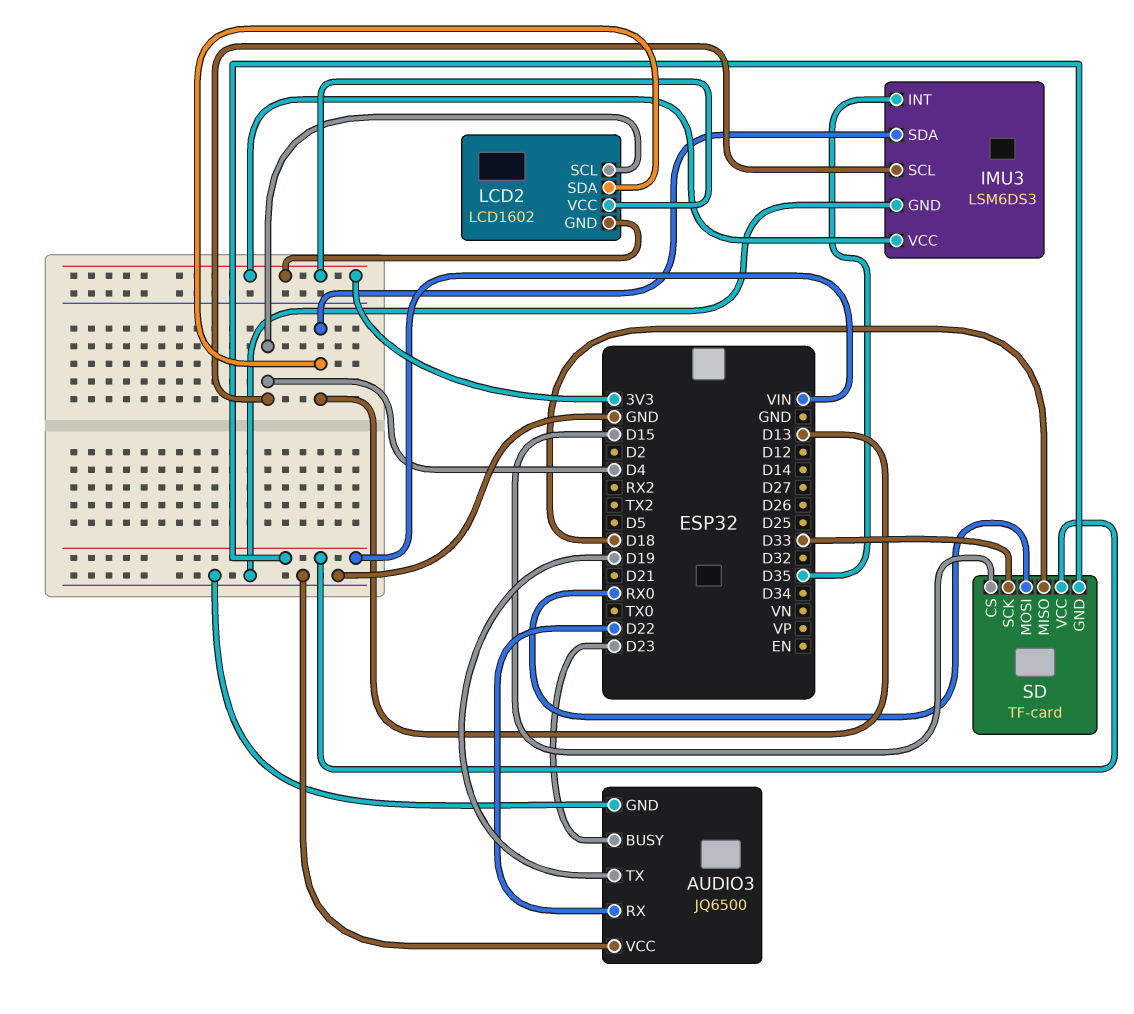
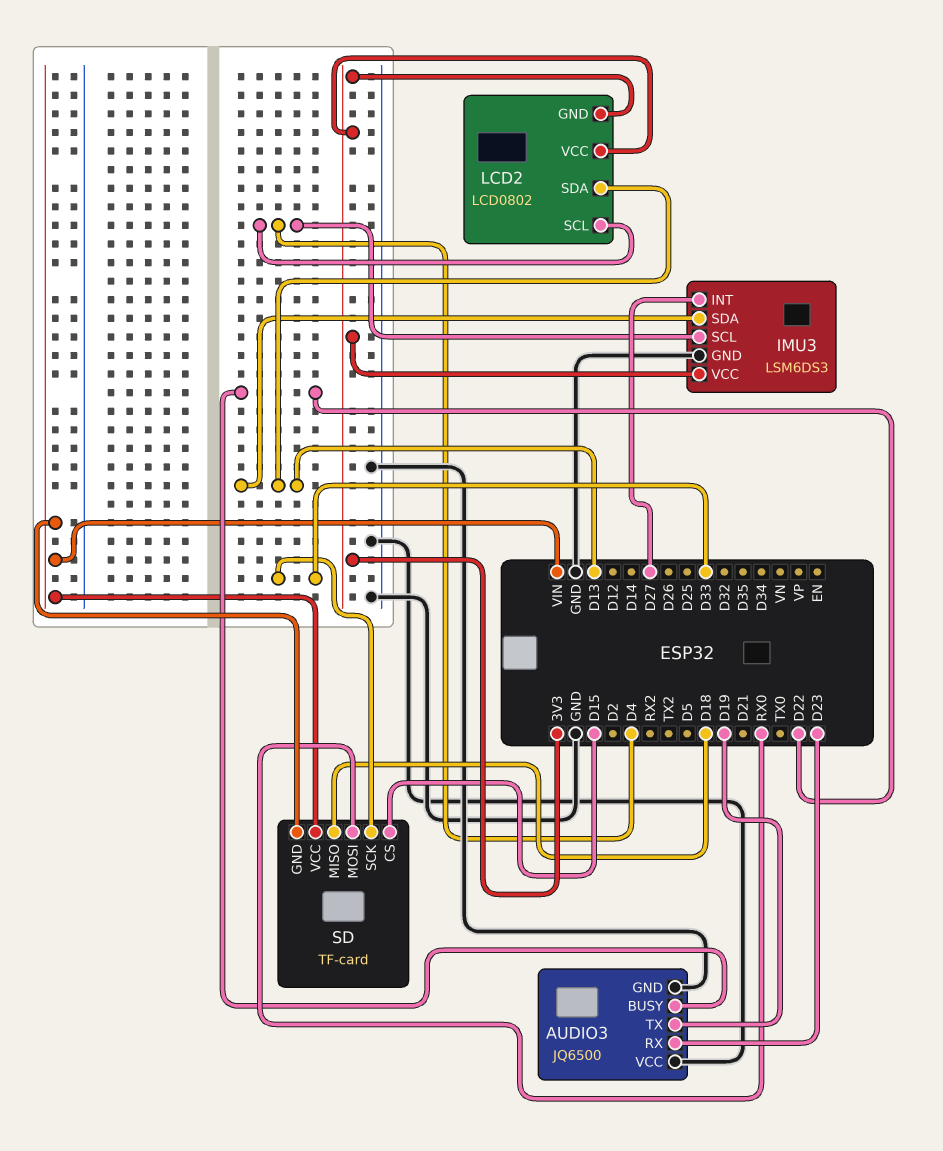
AUDIO3 pin BUSY: D23 -> D22
AUDIO3 pin RX: D22 -> D23
IMU3 pin INT: D35 -> D27
LCD2: LCD1602 -> LCD0802

